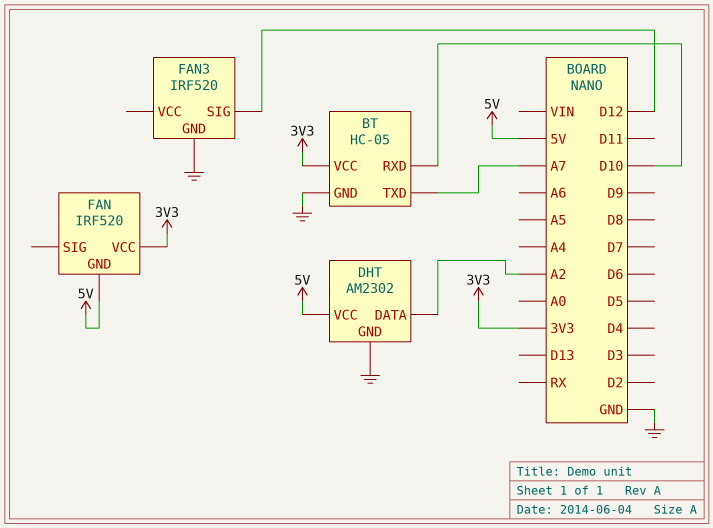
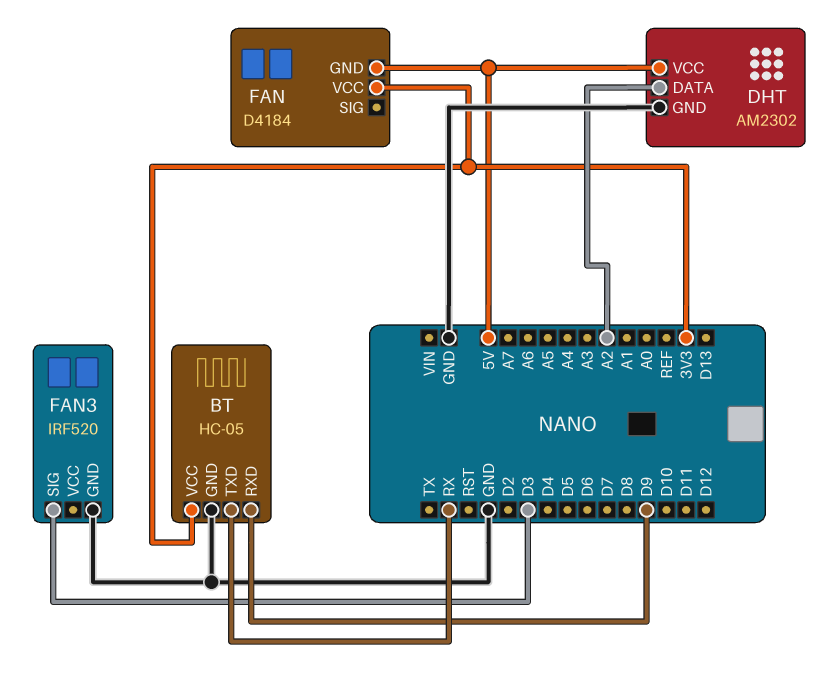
BT pin RXD: D10 -> D9
BT pin TXD: A7 -> RX
FAN: IRF520 -> D4184
FAN3 pin SIG: D12 -> D3

